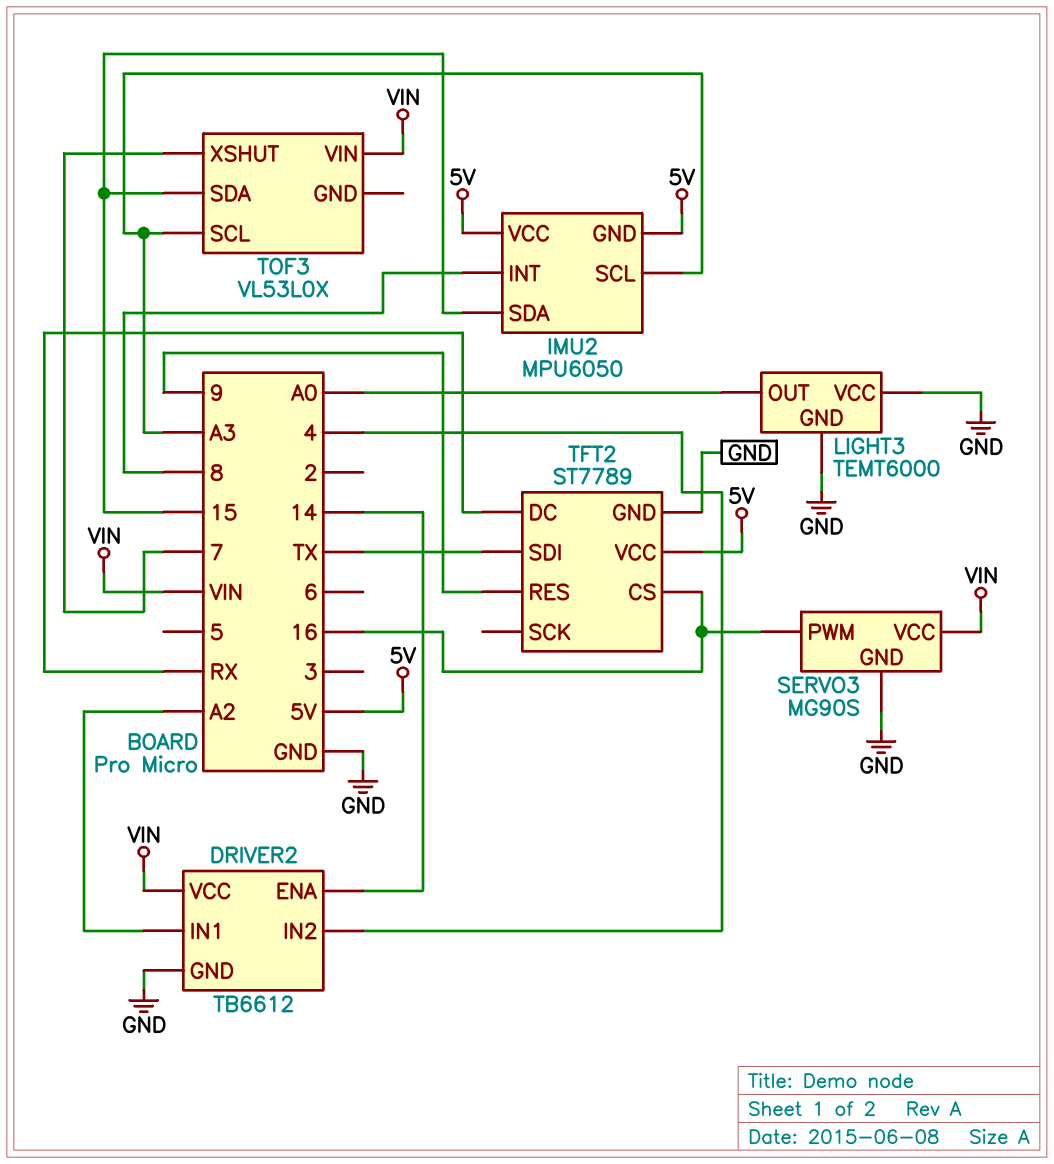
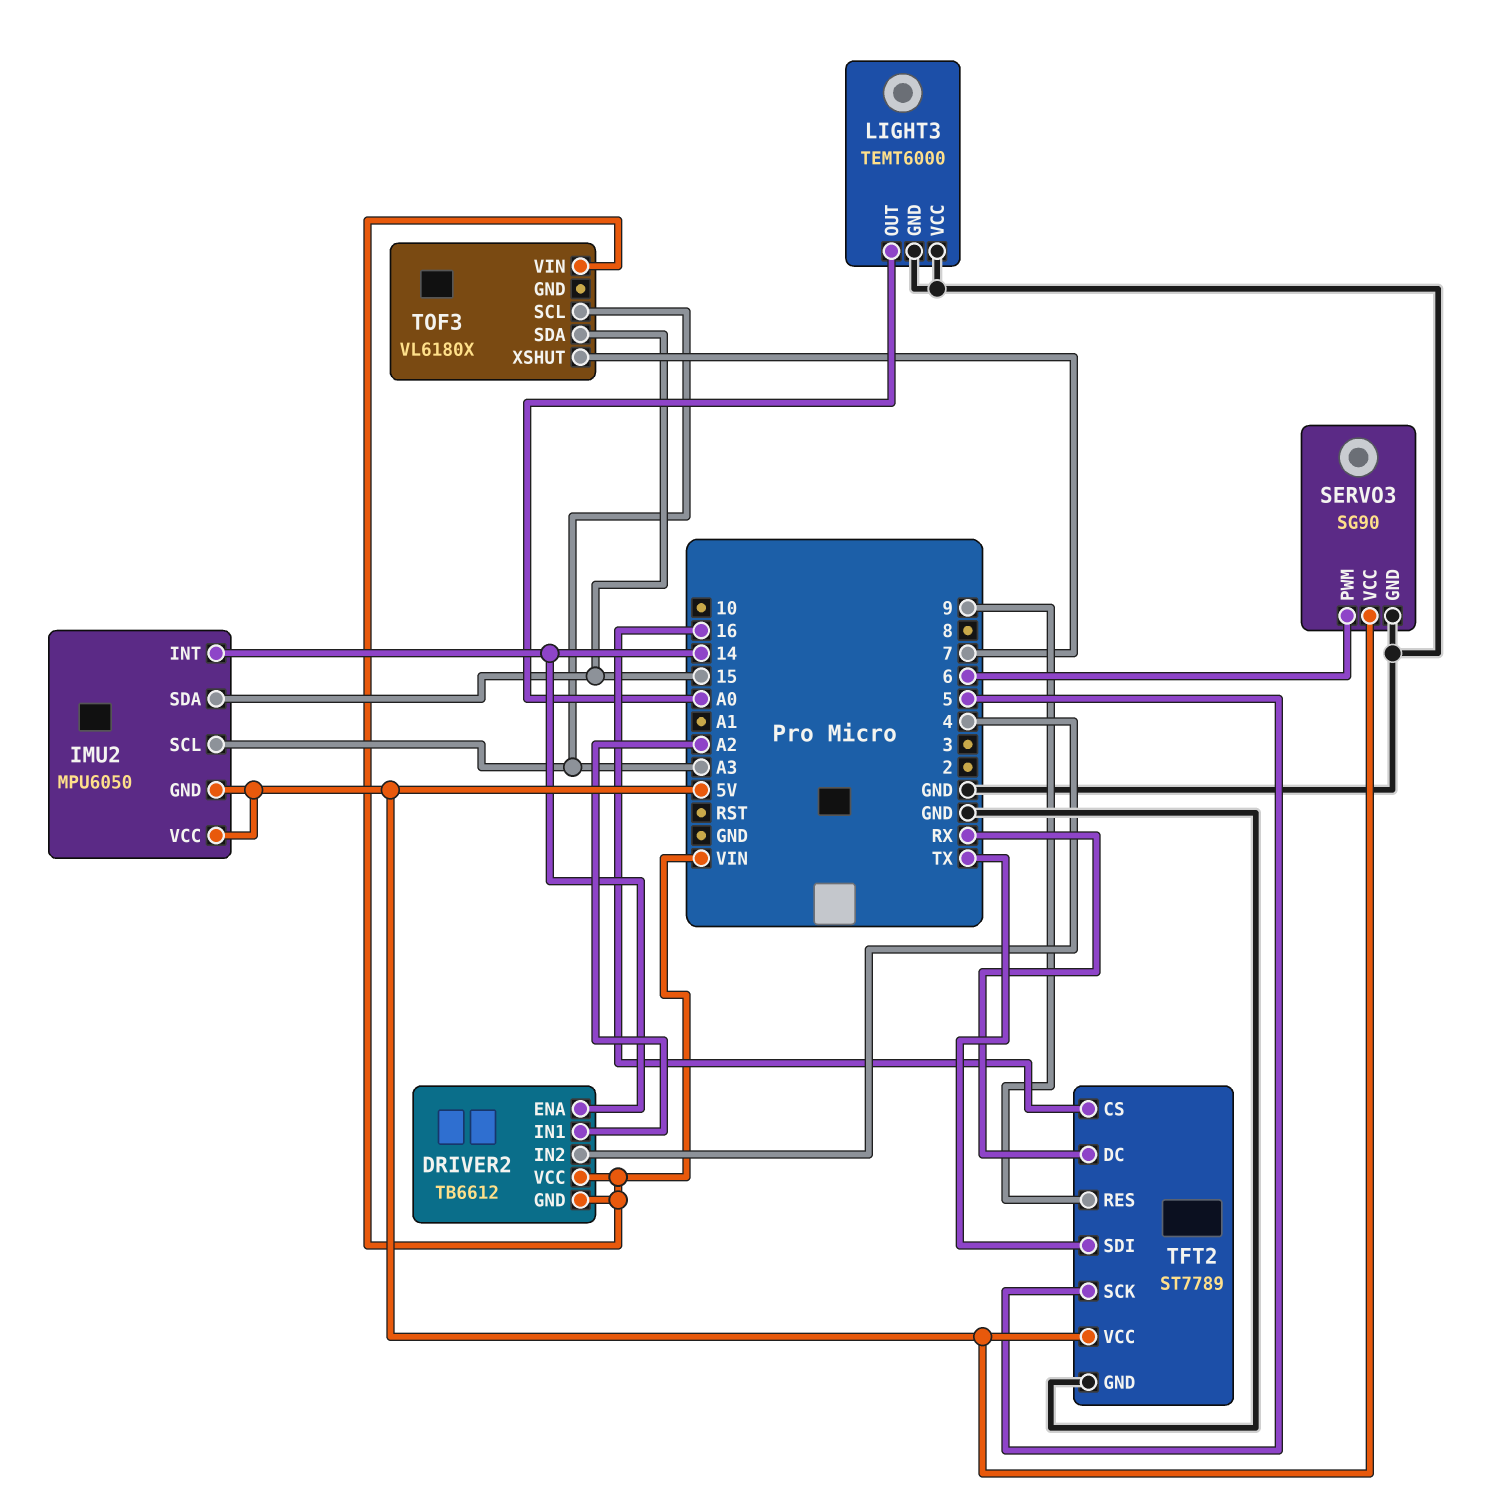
DRIVER2 pin GND: GND -> VIN
IMU2 pin INT: 8 -> 14
SERVO3: MG90S -> SG90
SERVO3 pin PWM: 16 -> 6
SERVO3 pin VCC: VIN -> 5V
TFT2 pin SCK: none -> 5
TOF3: VL53L0X -> VL6180X

